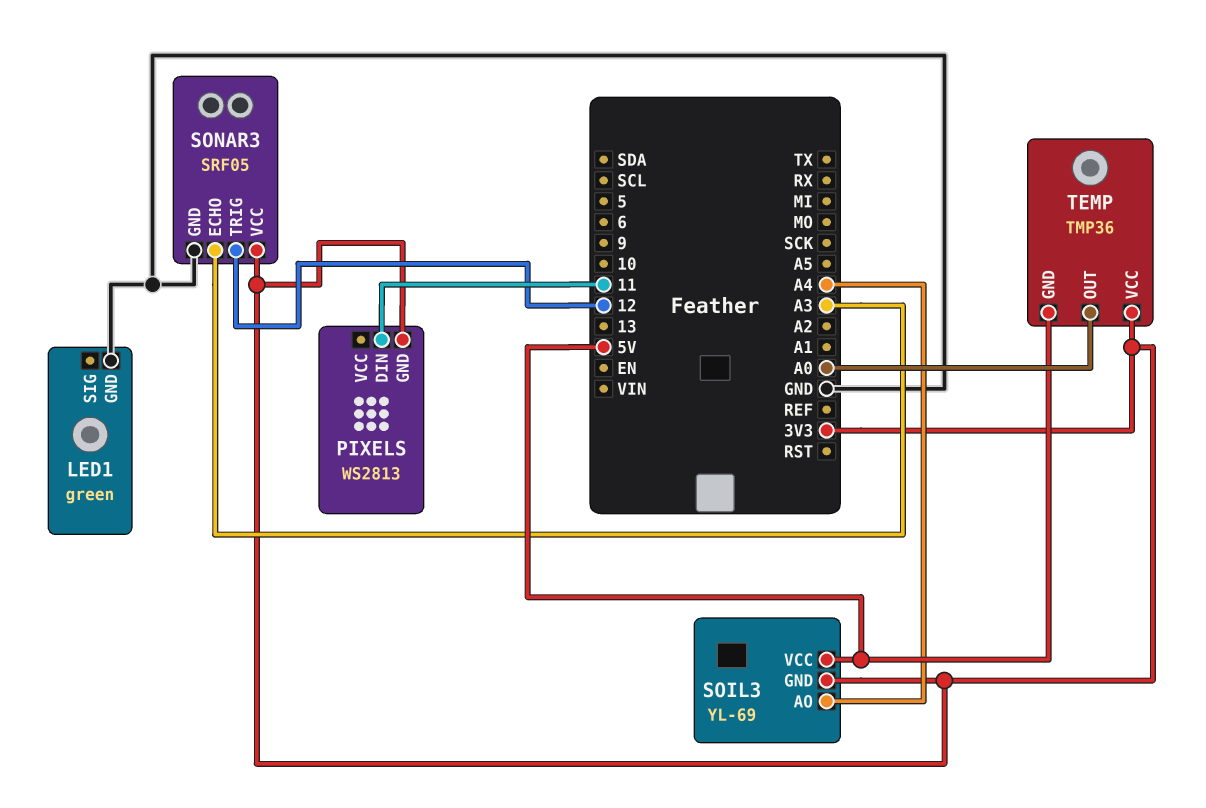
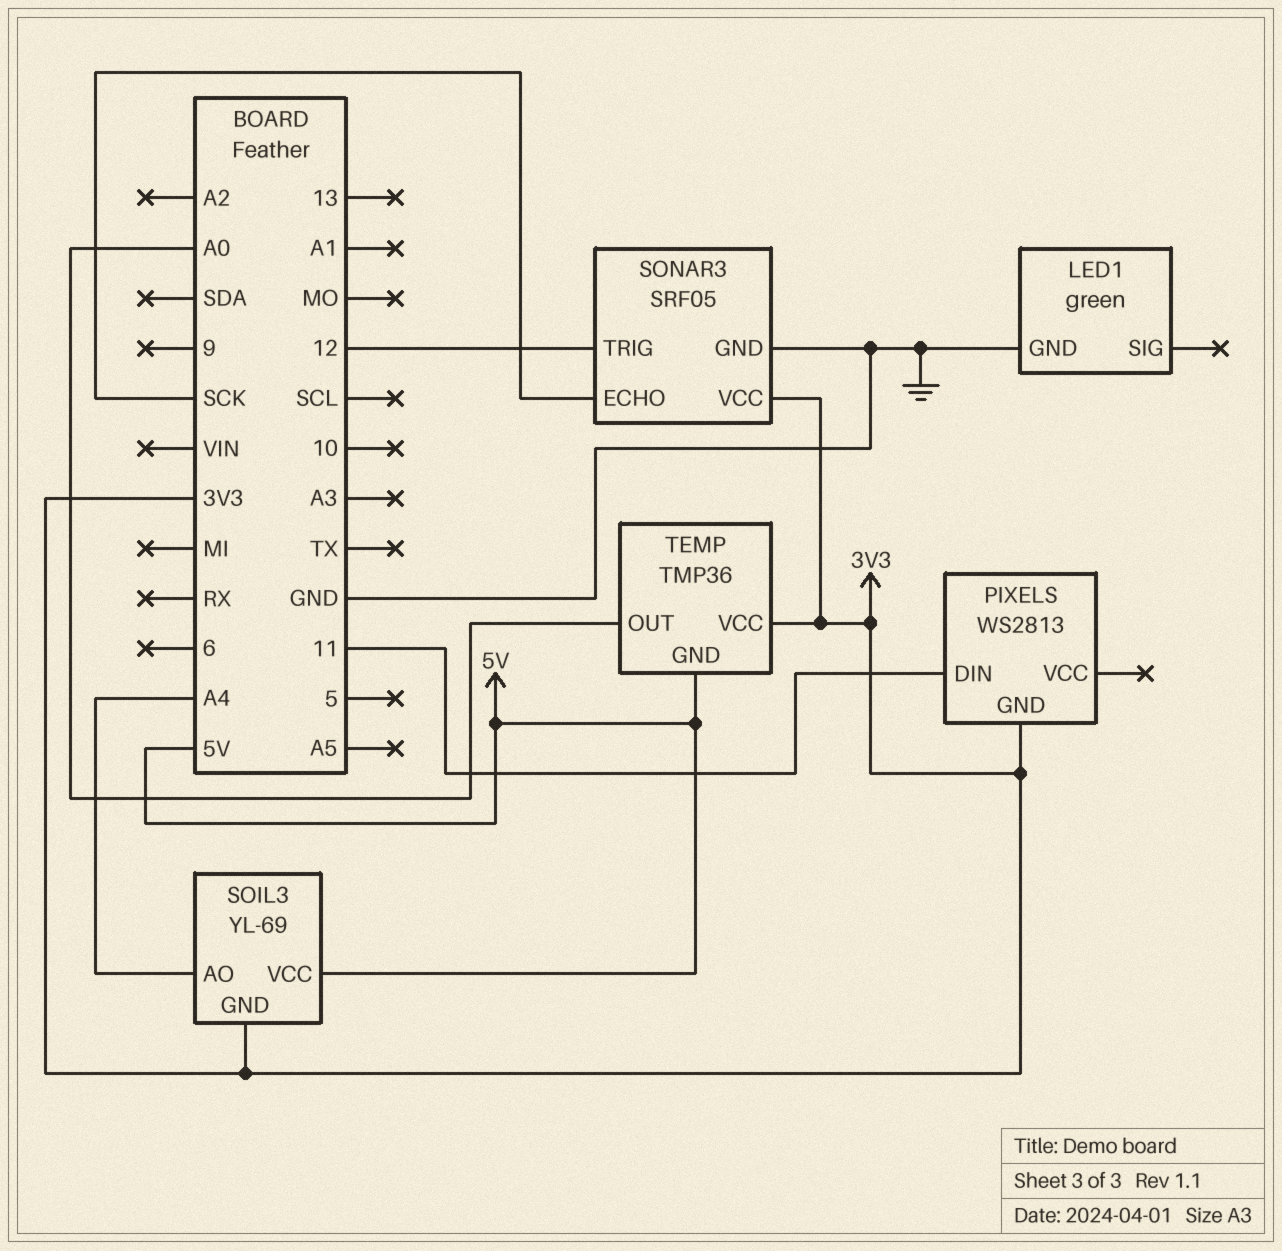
SONAR3 pin ECHO: A3 -> SCK

